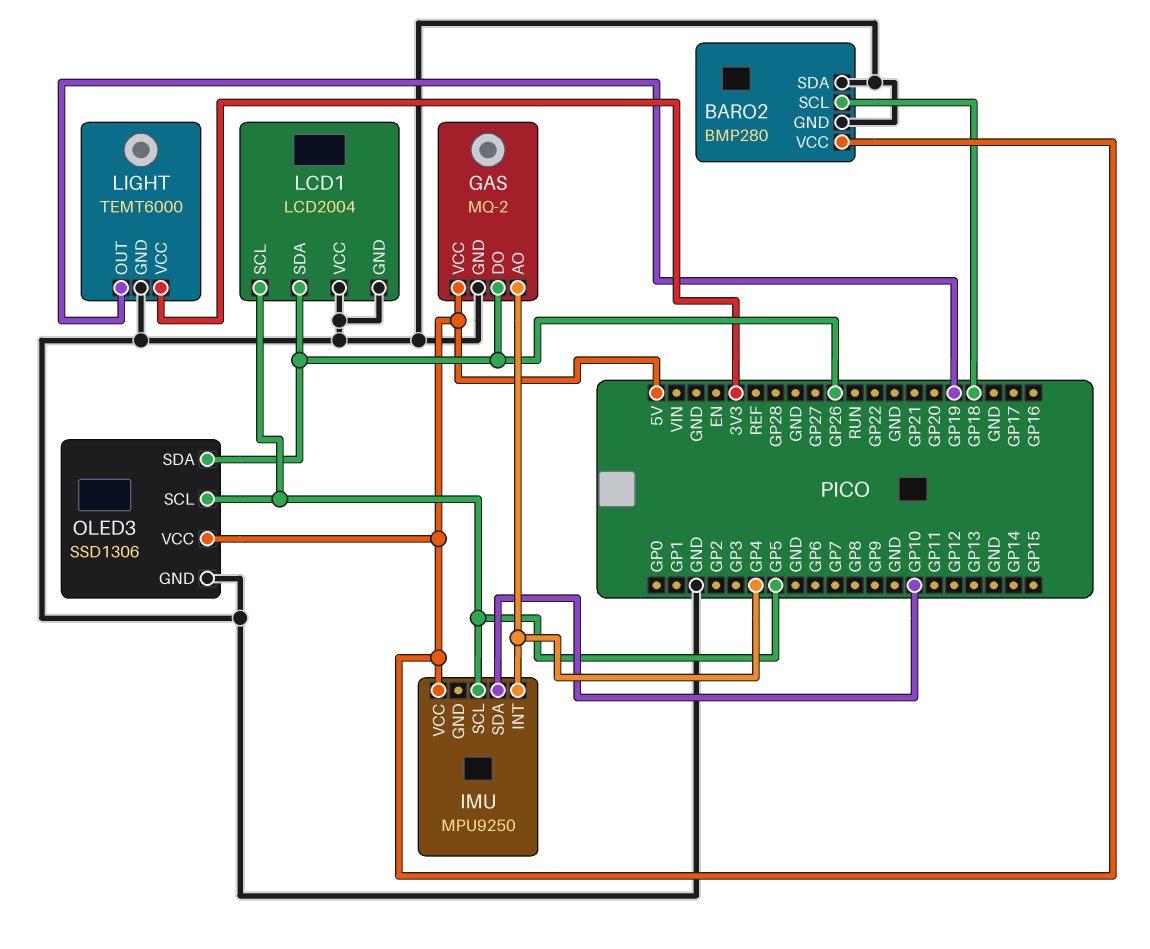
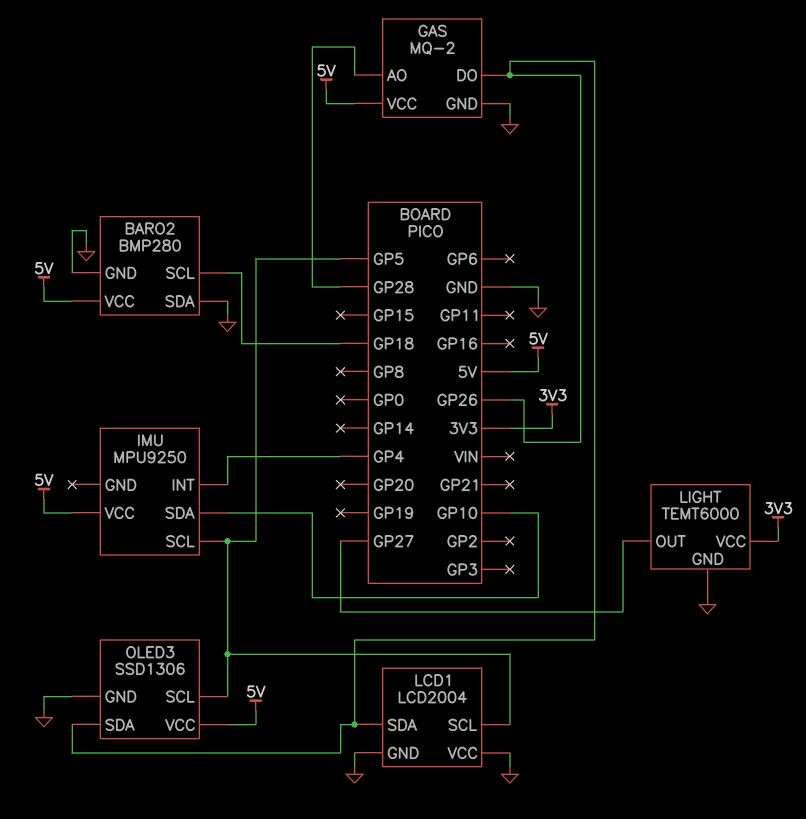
GAS pin AO: GP4 -> GP28
LIGHT pin OUT: GP19 -> GP27

